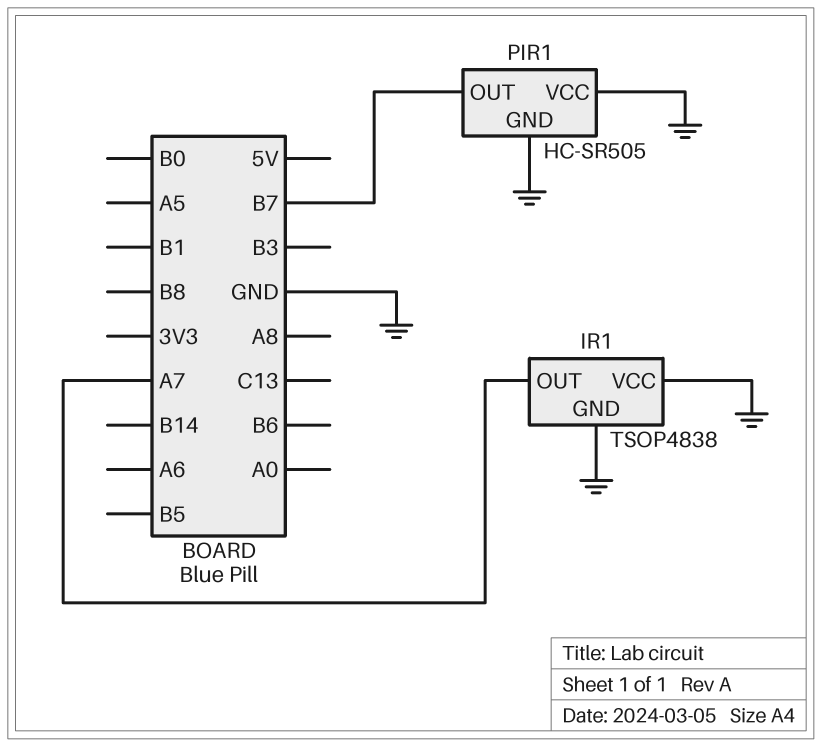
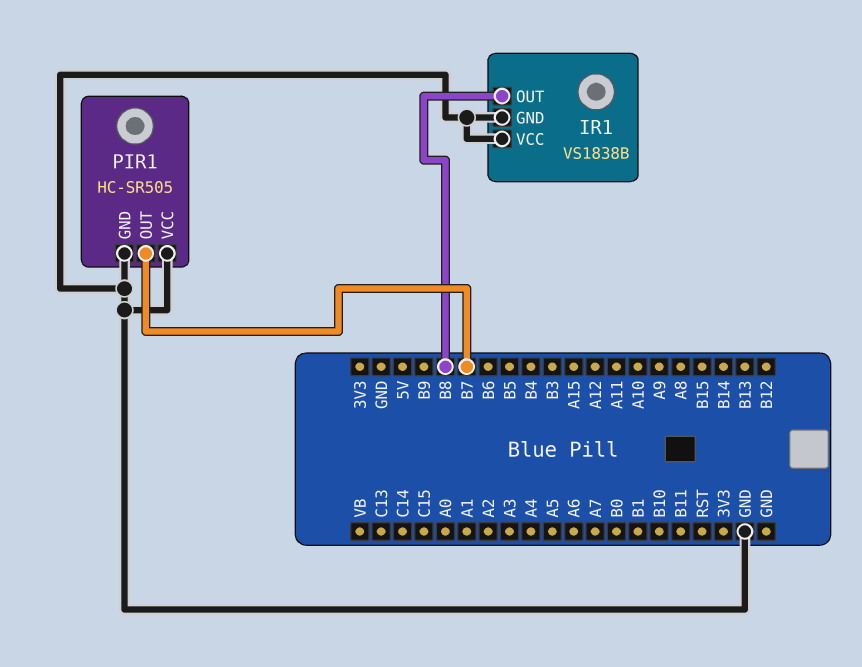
IR1: TSOP4838 -> VS1838B
IR1 pin OUT: A7 -> B8

